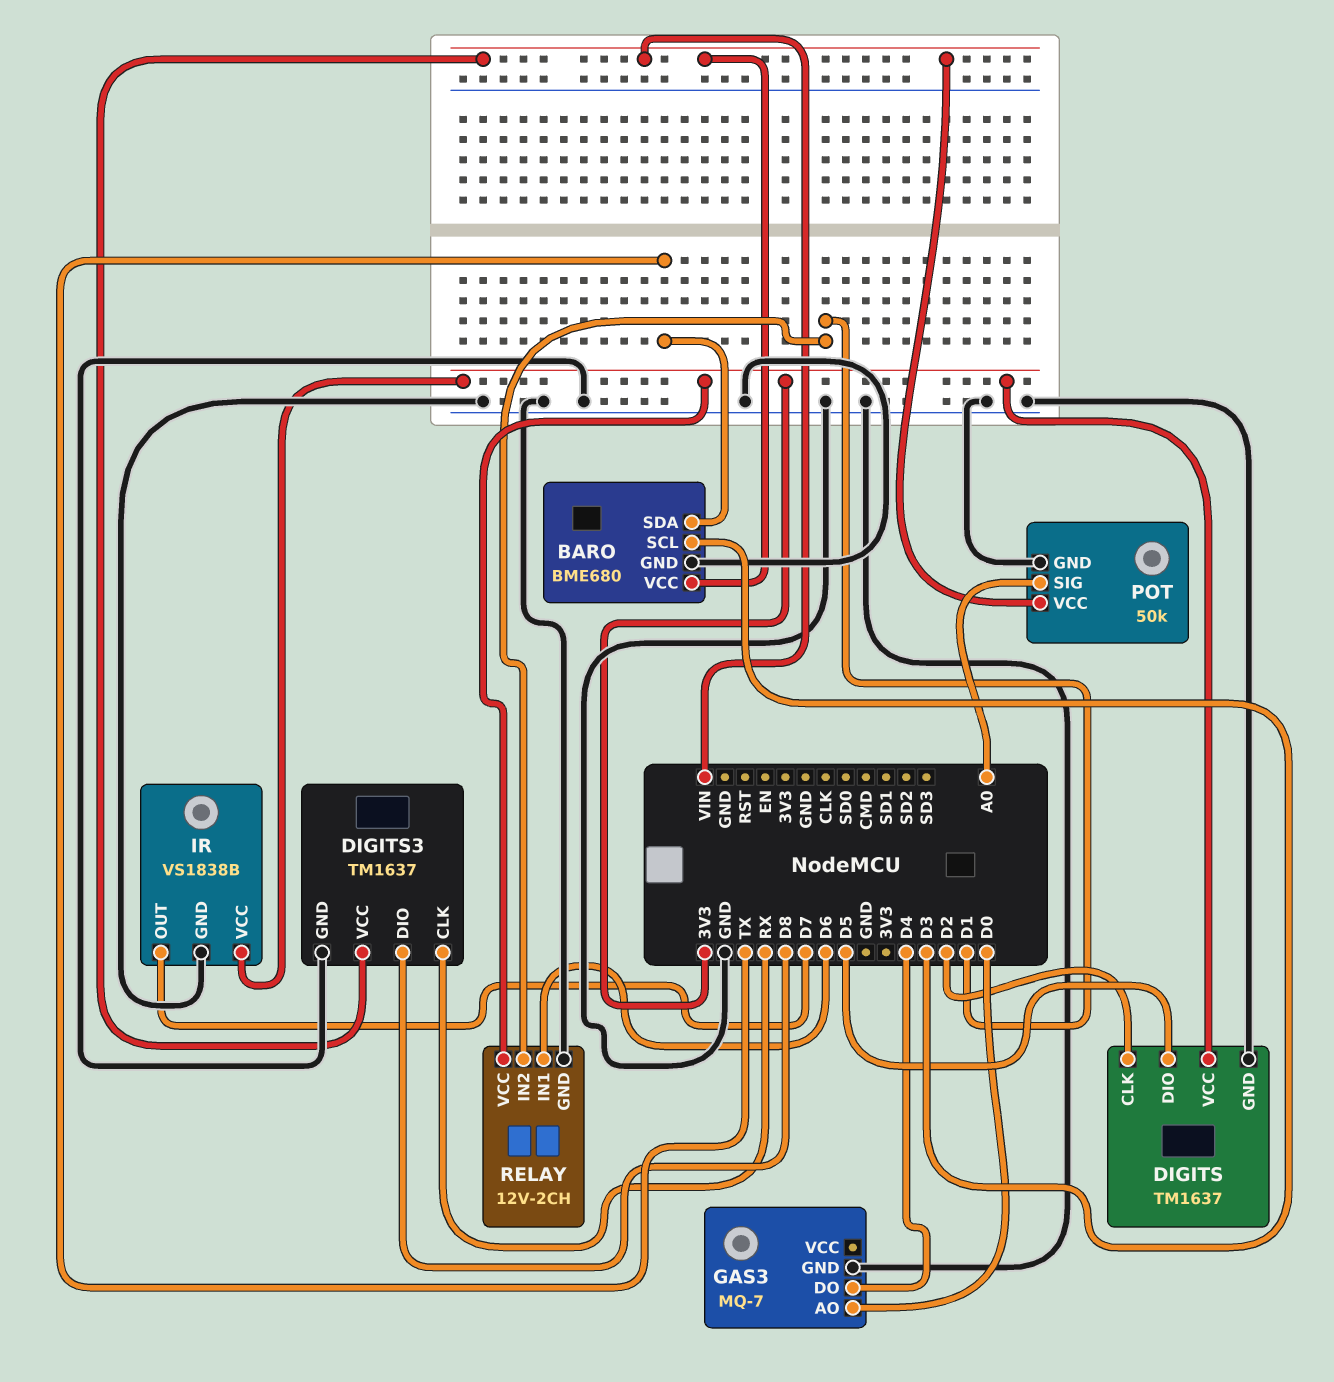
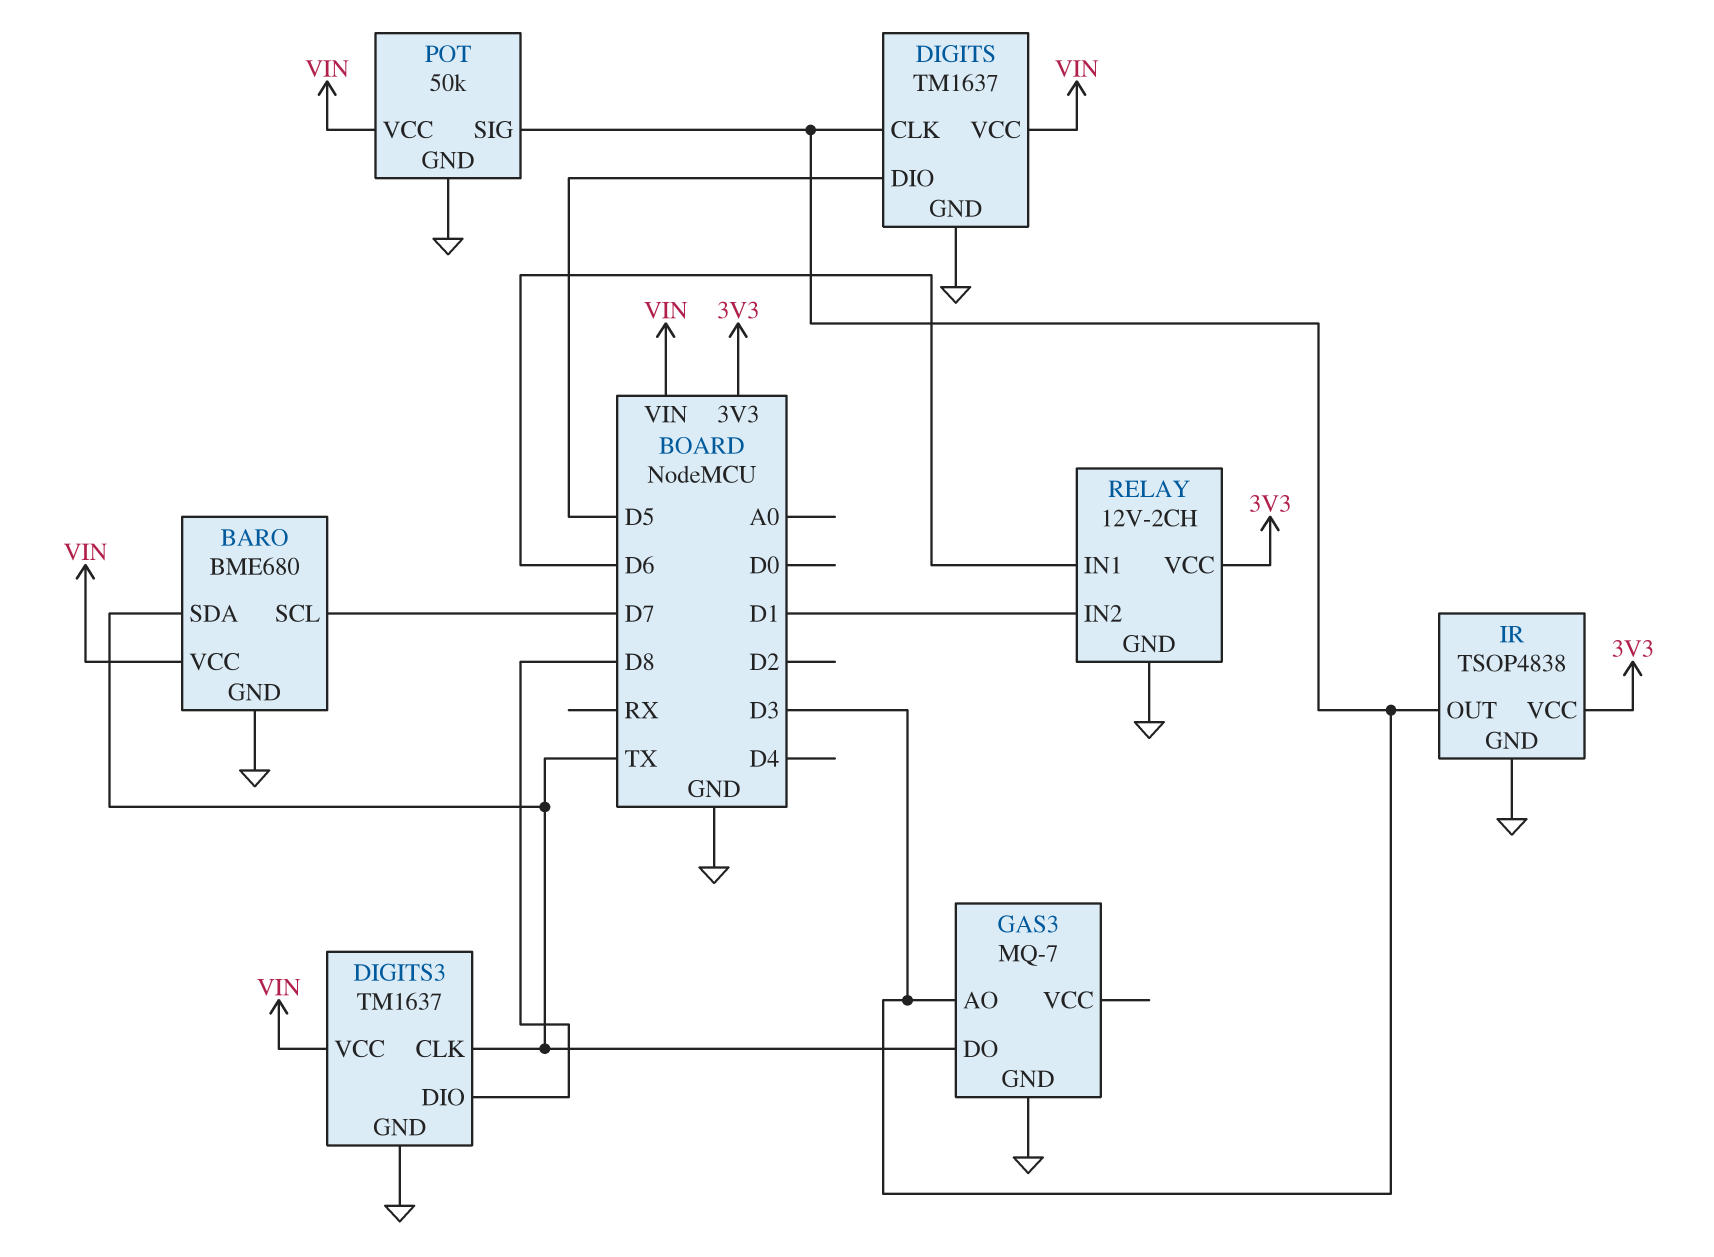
BARO pin SCL: D3 -> D7
DIGITS pin CLK: D2 -> D3
DIGITS pin VCC: 3V3 -> VIN
DIGITS3 pin CLK: RX -> TX
GAS3 pin AO: D0 -> D3
GAS3 pin DO: D4 -> TX
IR: VS1838B -> TSOP4838
IR pin OUT: D7 -> D3
POT pin SIG: A0 -> D3

